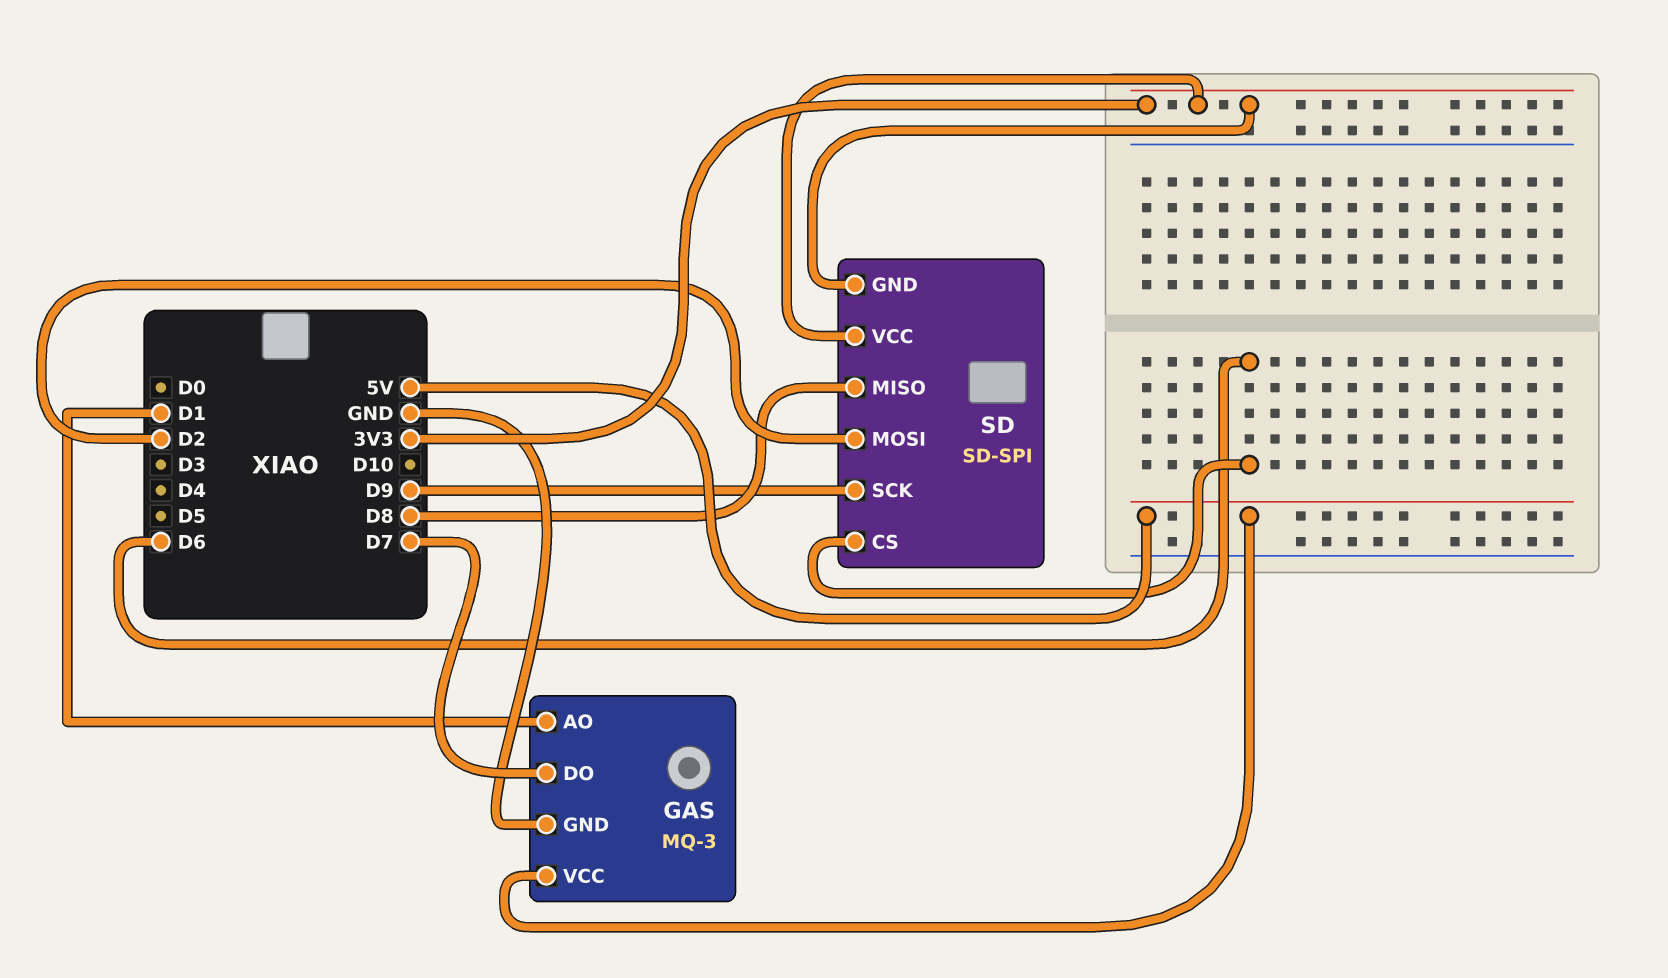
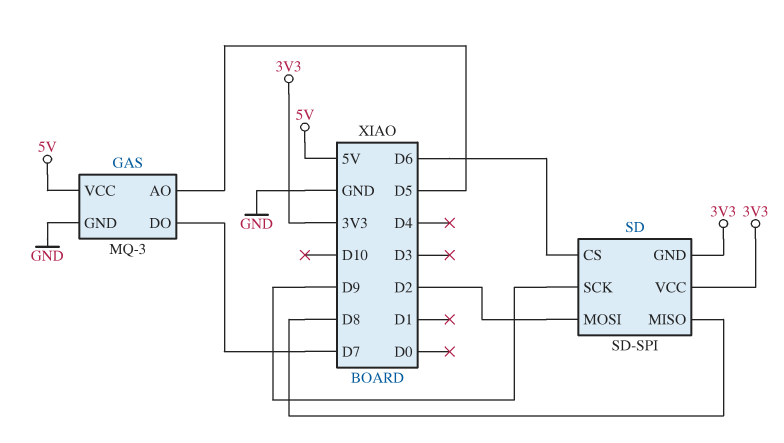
GAS pin AO: D1 -> D5

